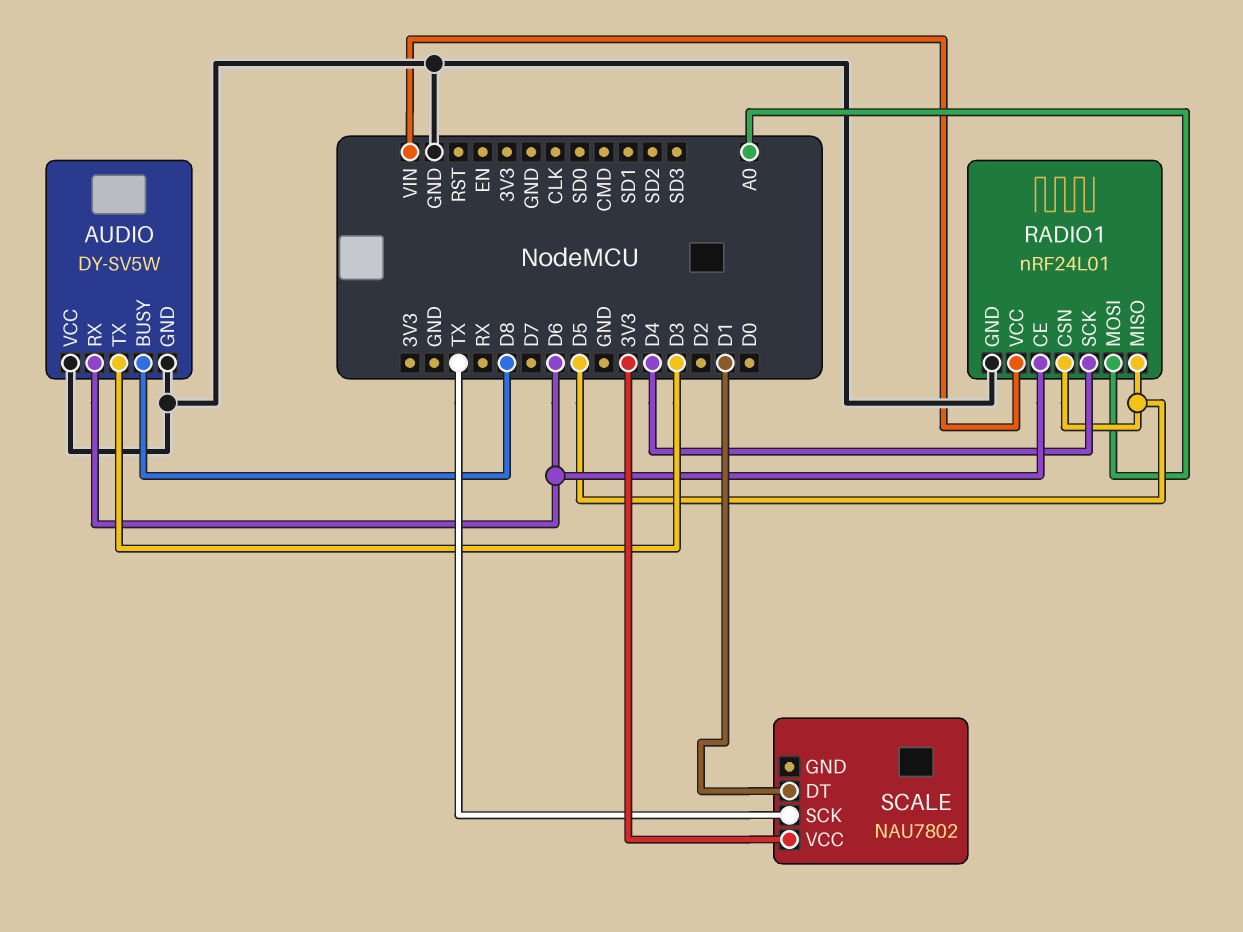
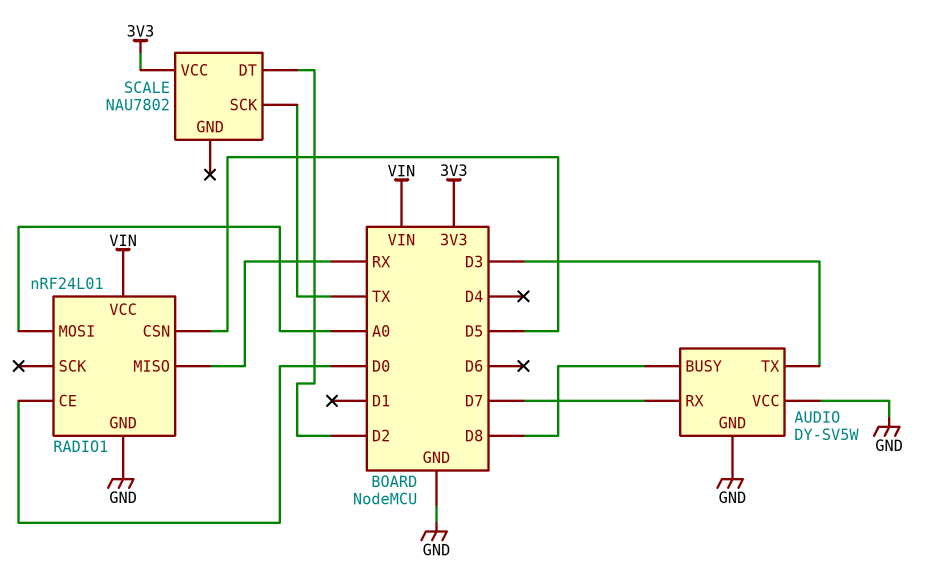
AUDIO pin RX: D6 -> D7
RADIO1 pin CE: D6 -> D0
RADIO1 pin MISO: D5 -> RX
RADIO1 pin SCK: D4 -> none
SCALE pin DT: D1 -> D2

